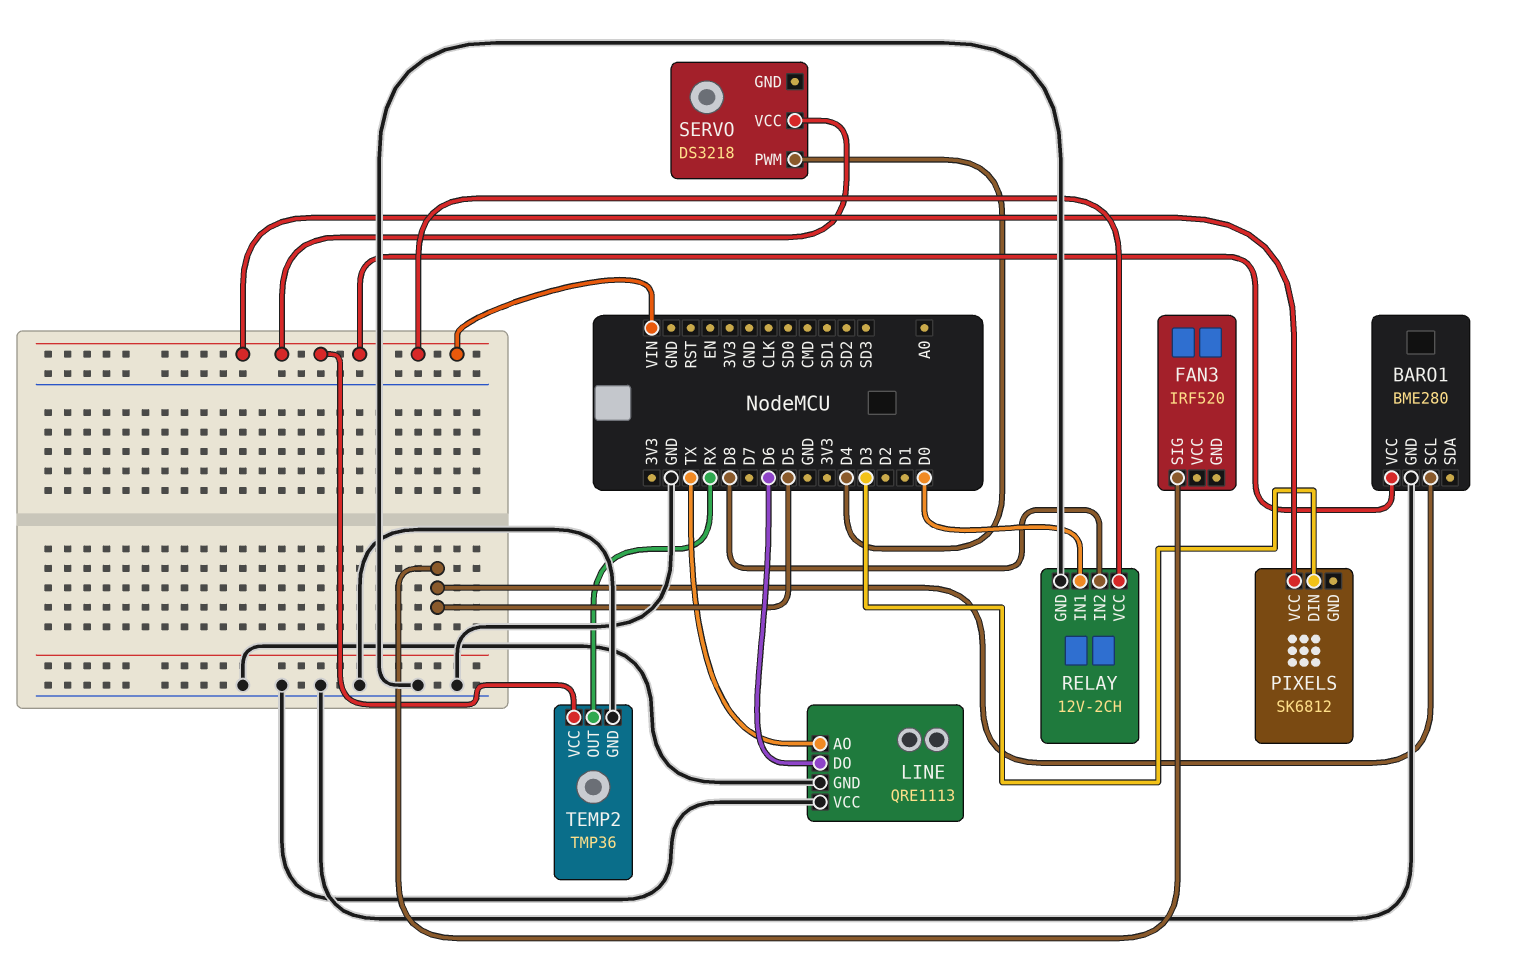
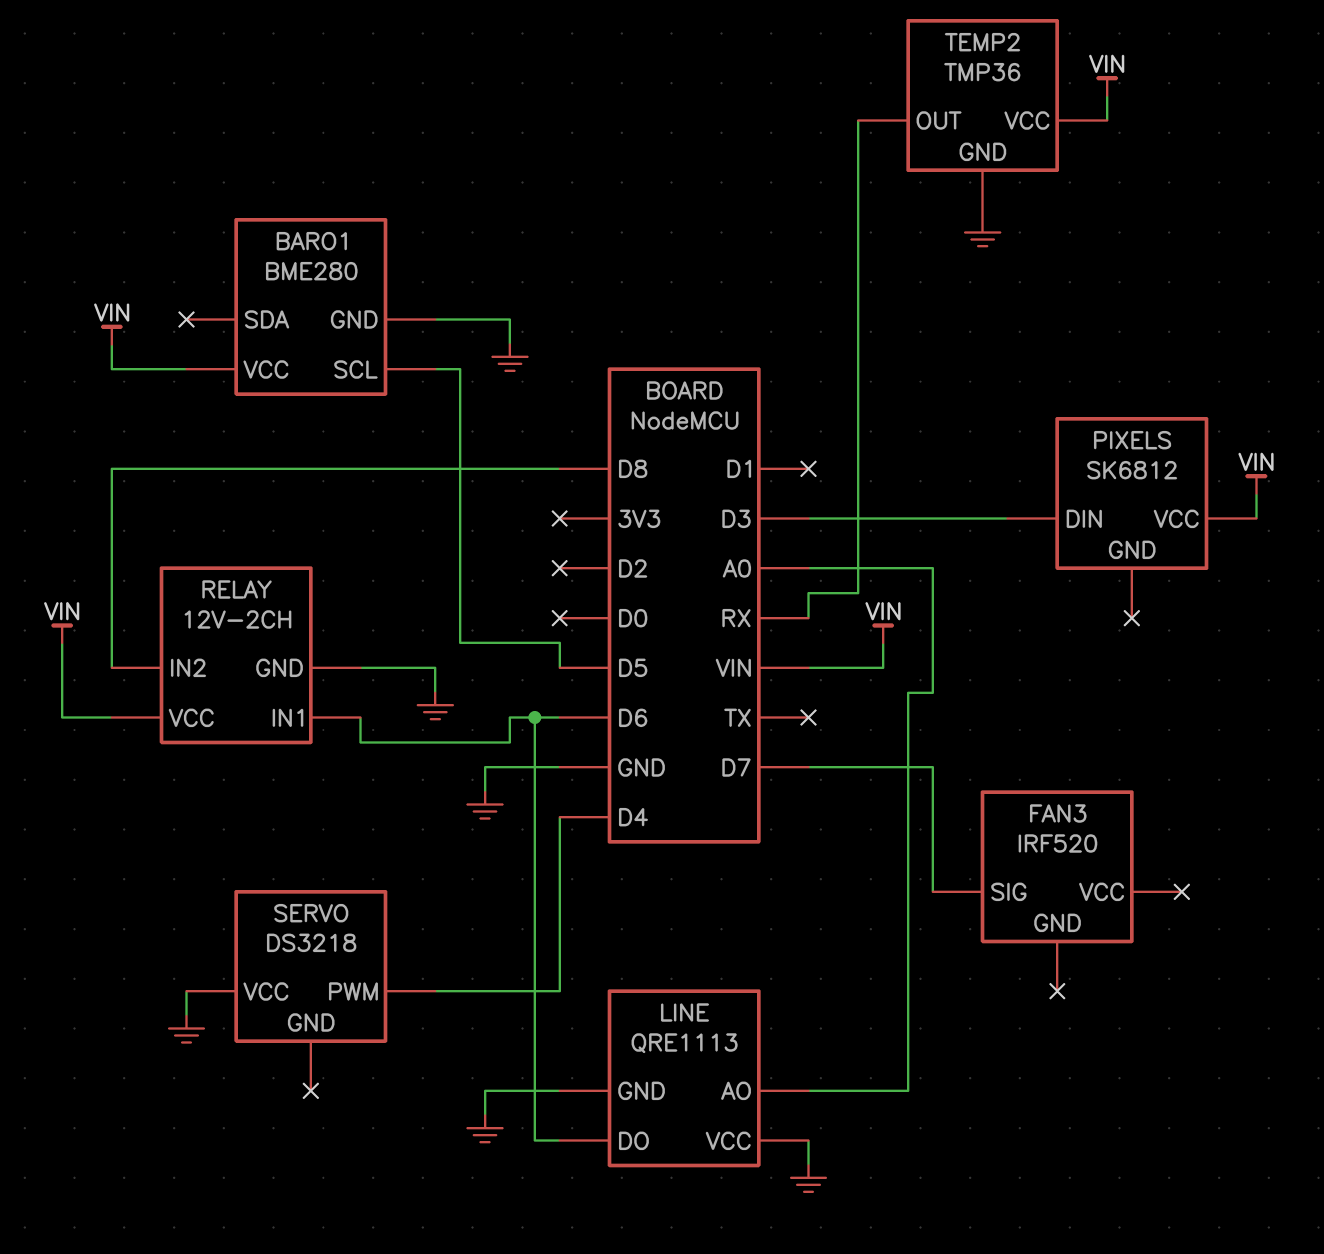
FAN3 pin SIG: D5 -> D7
LINE pin AO: TX -> A0
RELAY pin IN1: D0 -> D6
SERVO pin VCC: VIN -> GND

